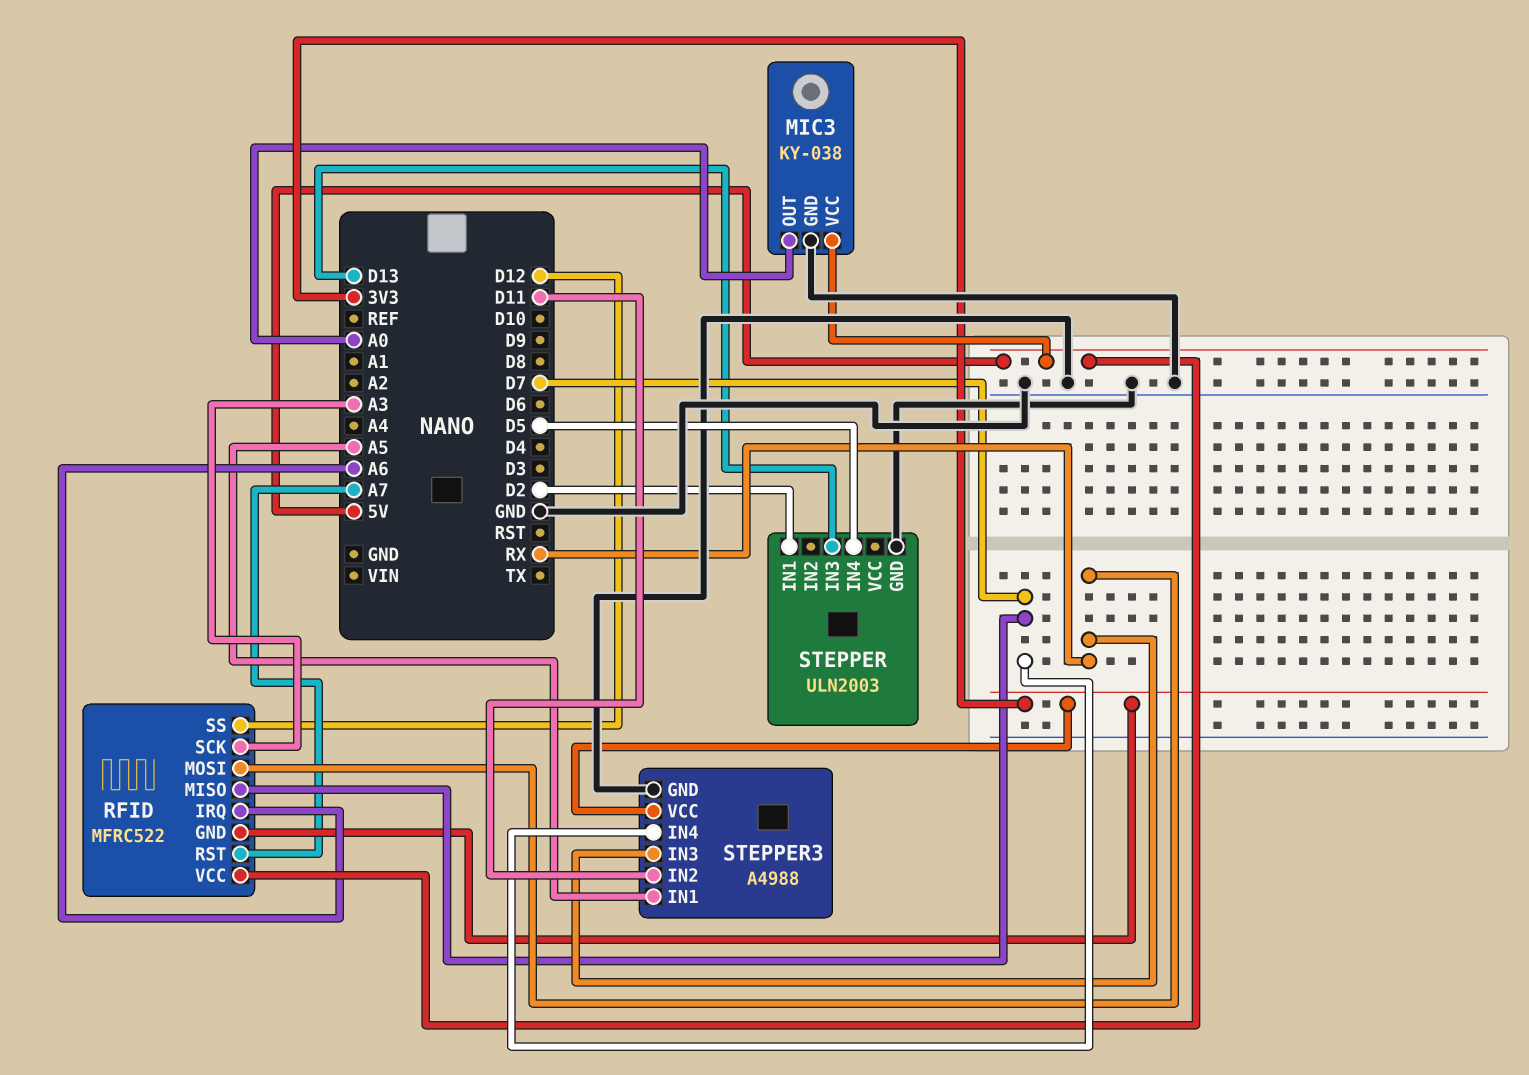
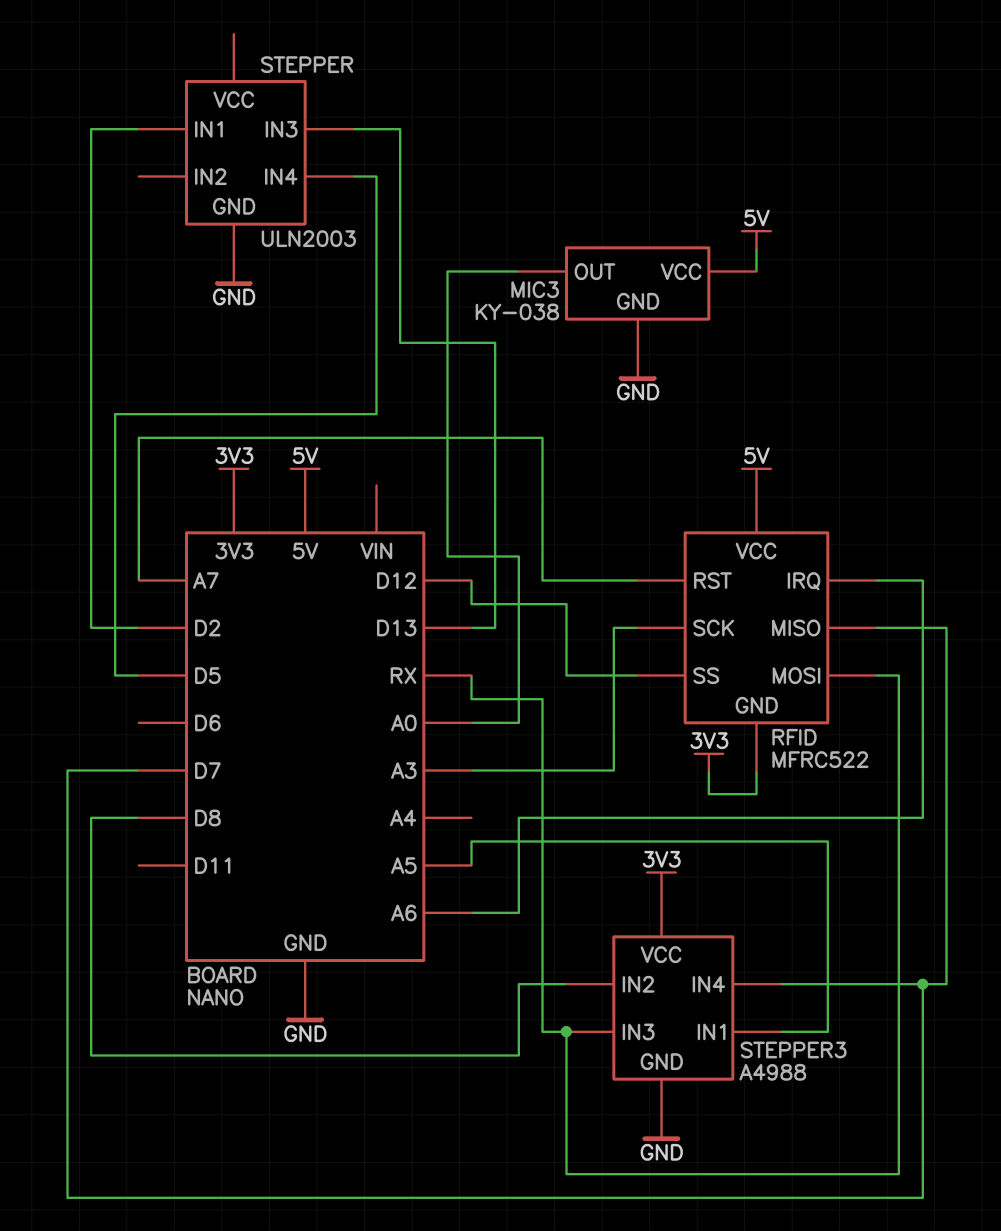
STEPPER3 pin IN2: D11 -> D8

